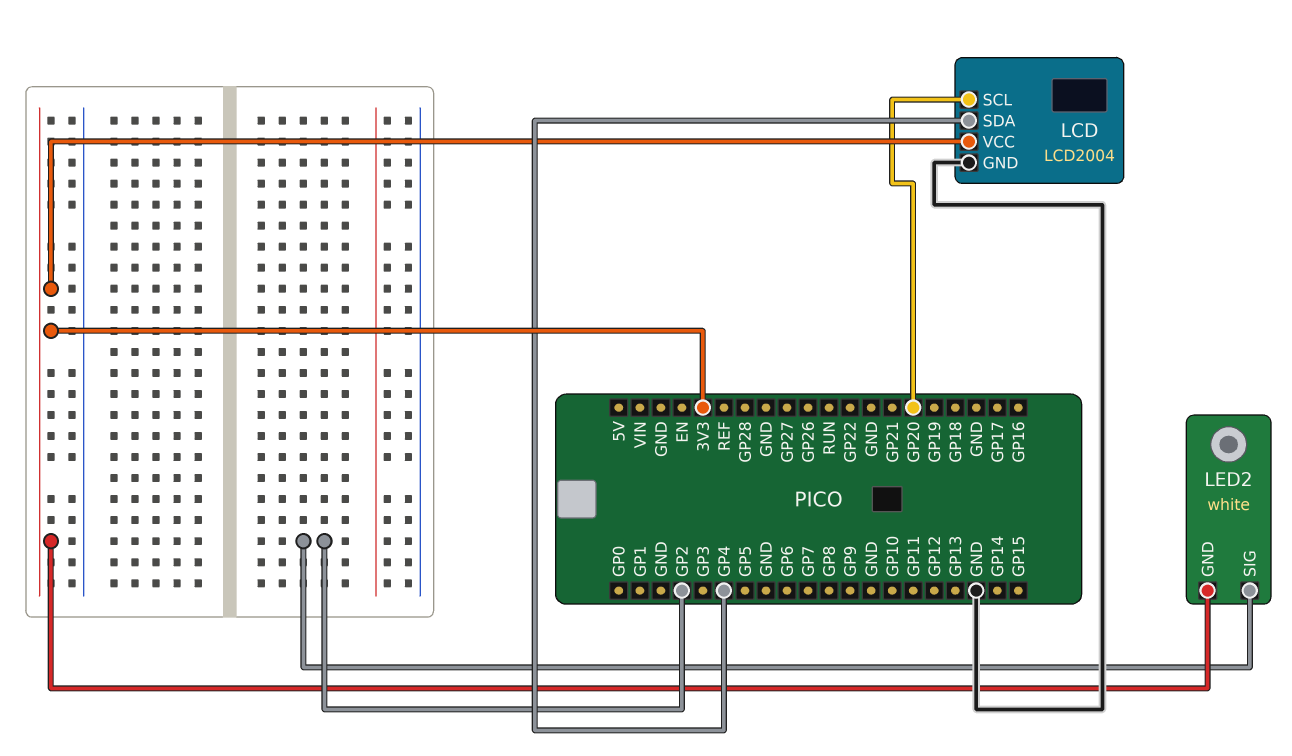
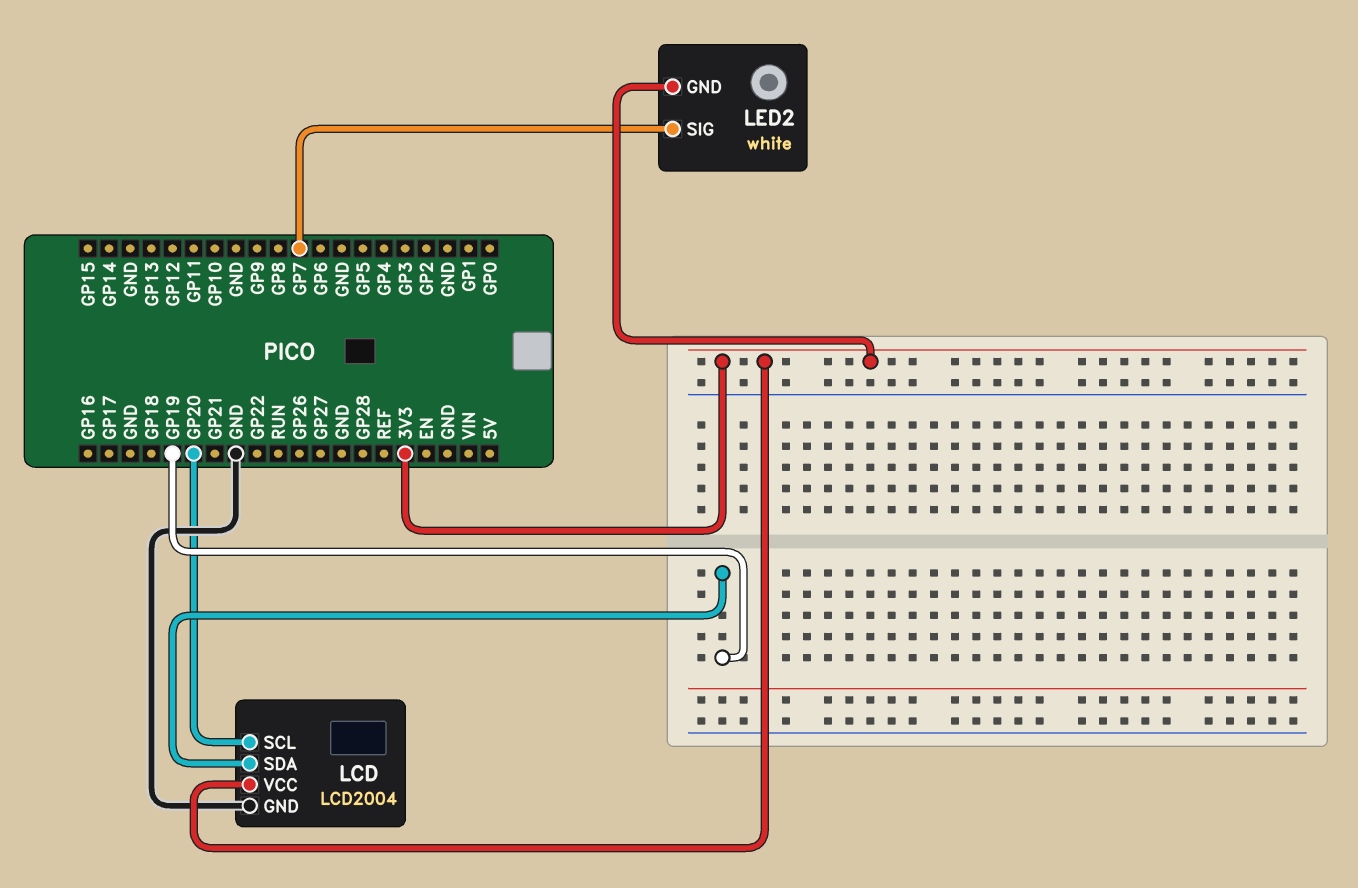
LCD pin SDA: GP4 -> GP19
LED2 pin SIG: GP2 -> GP7

